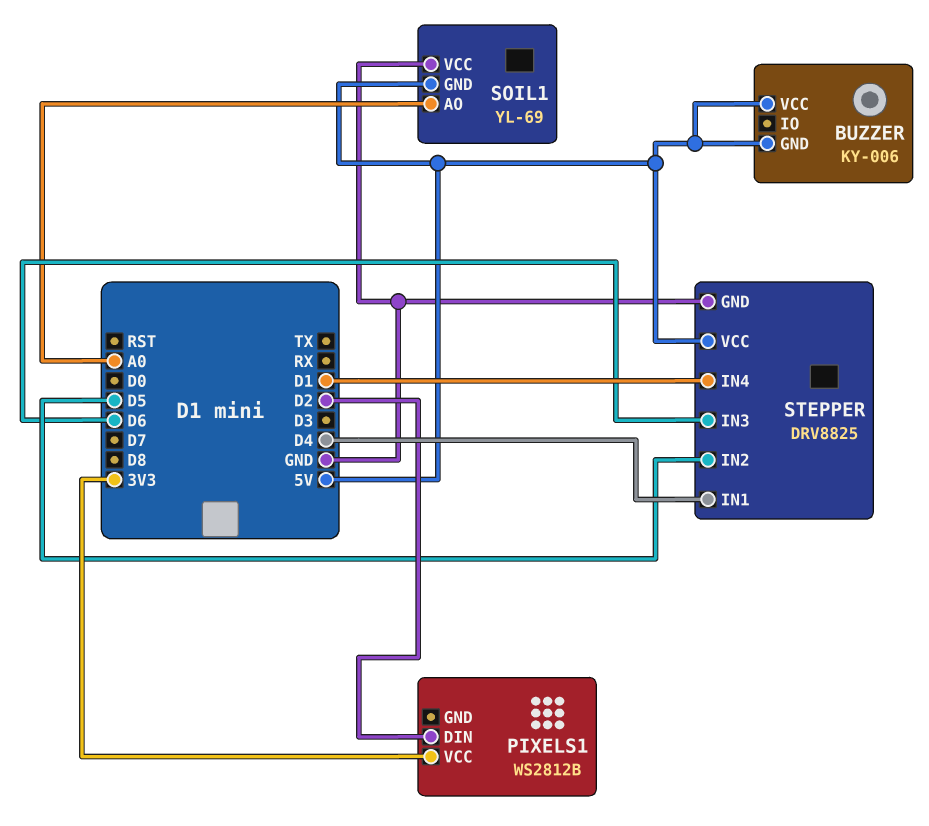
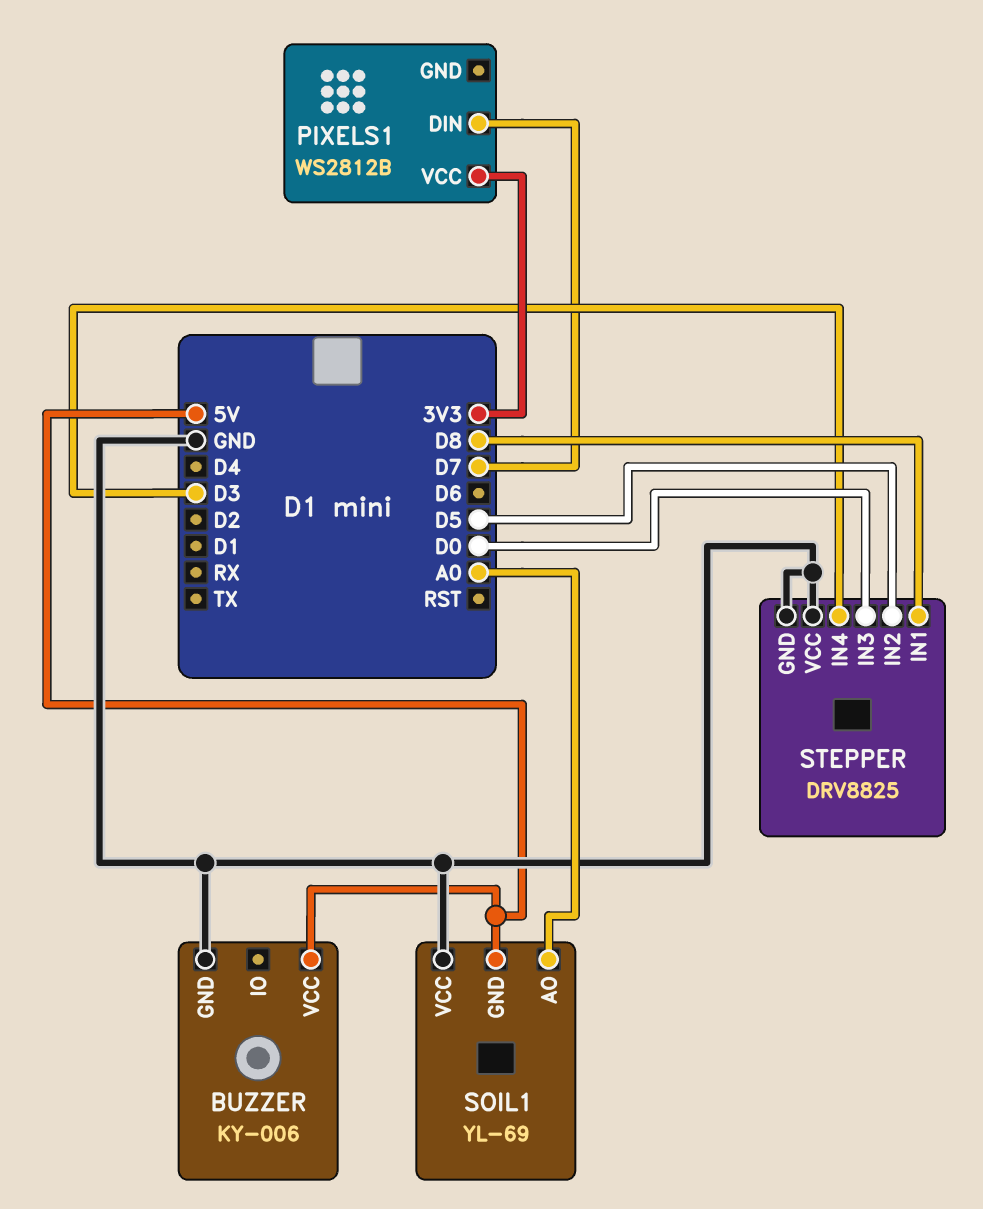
BUZZER pin GND: 5V -> GND
PIXELS1 pin DIN: D2 -> D7
STEPPER pin IN1: D4 -> D8
STEPPER pin IN3: D6 -> D0
STEPPER pin IN4: D1 -> D3
STEPPER pin VCC: 5V -> GND

